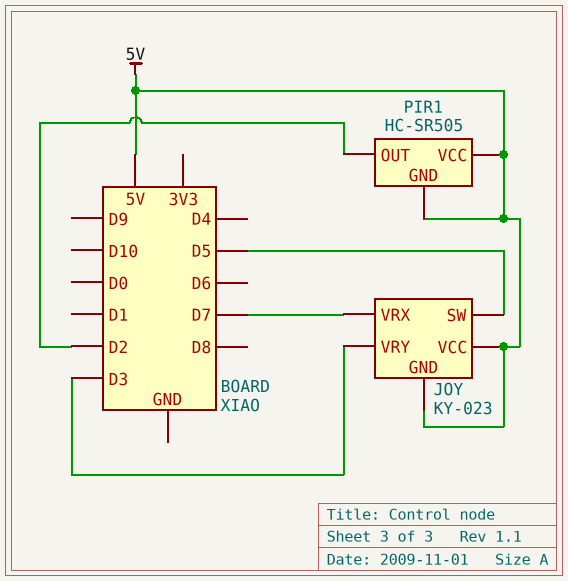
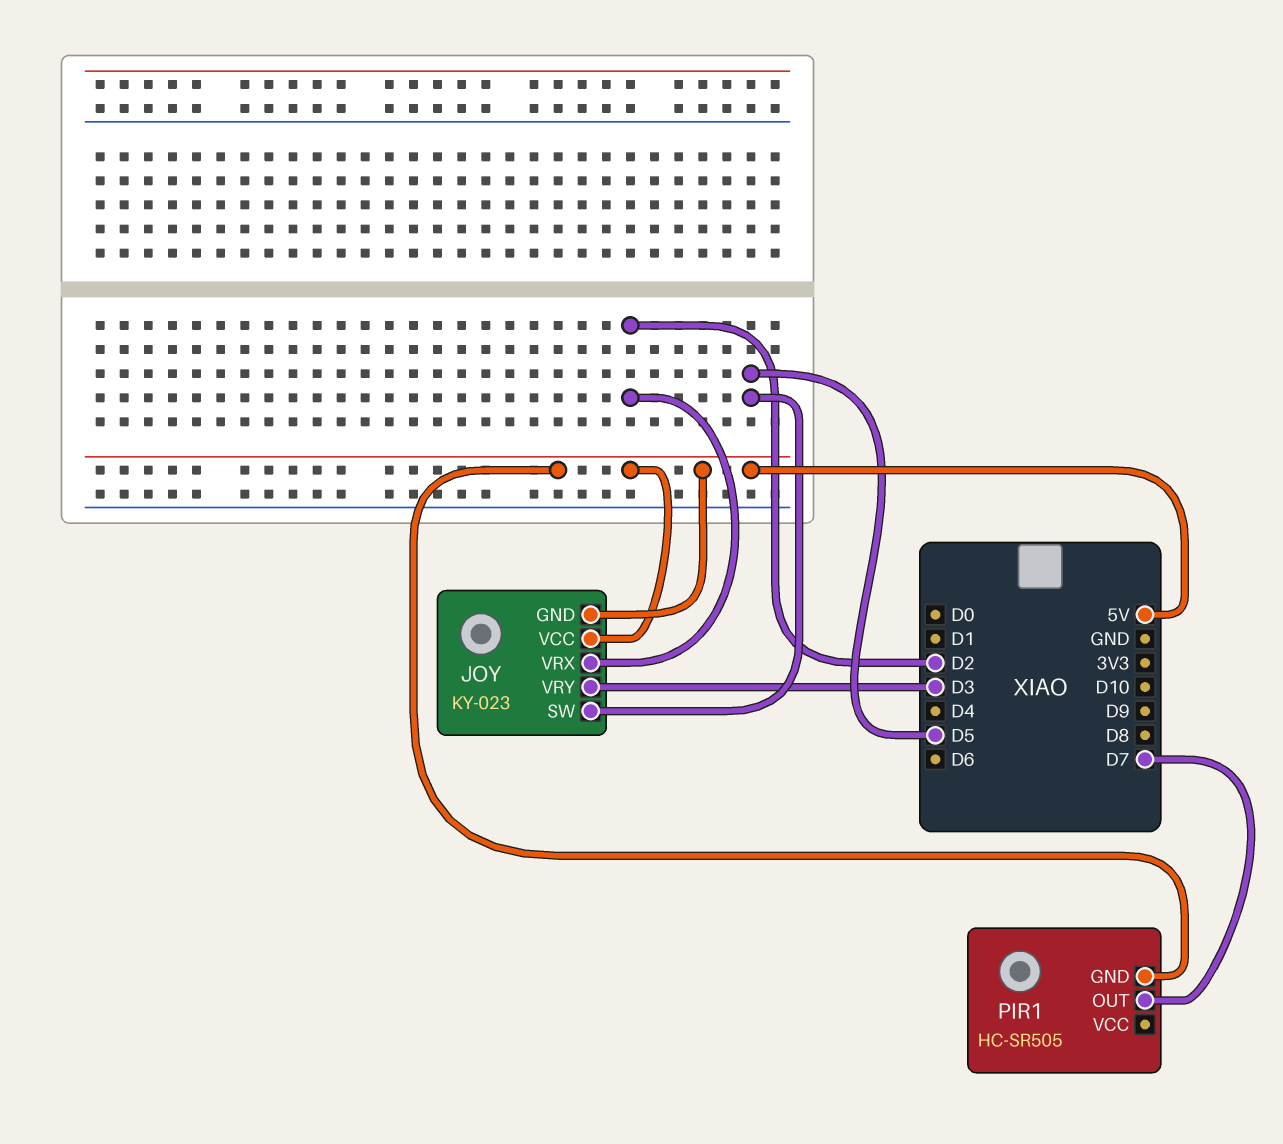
JOY pin VRX: D7 -> D2
PIR1 pin OUT: D2 -> D7
PIR1 pin VCC: 5V -> none

